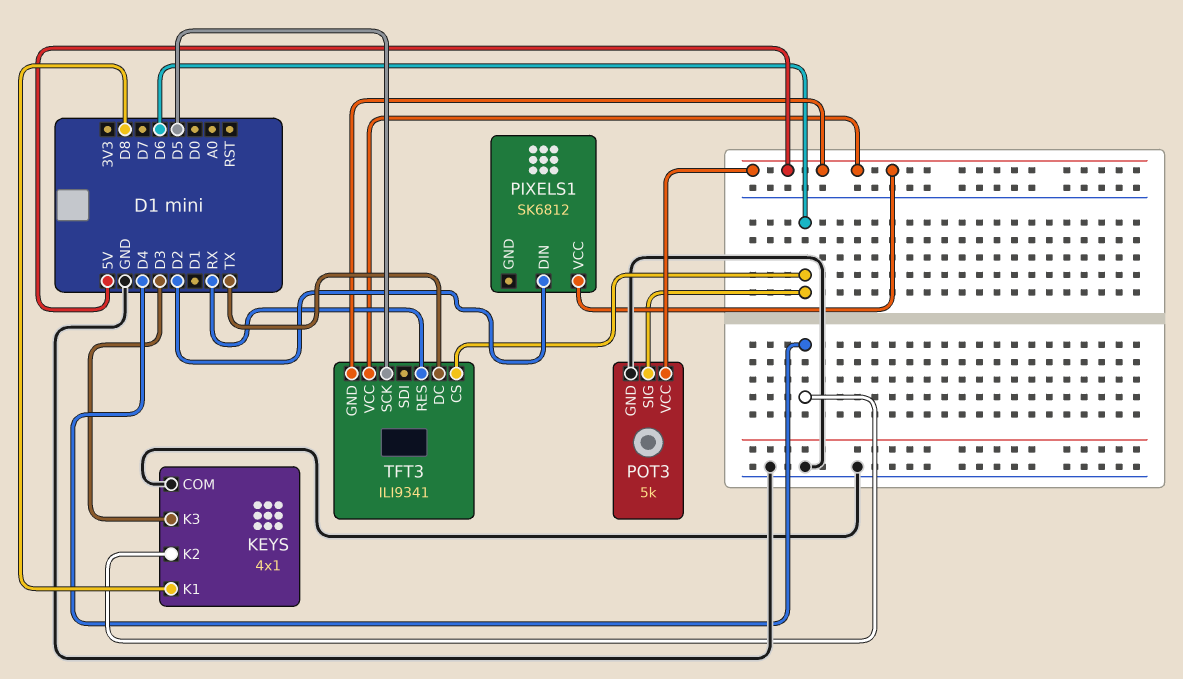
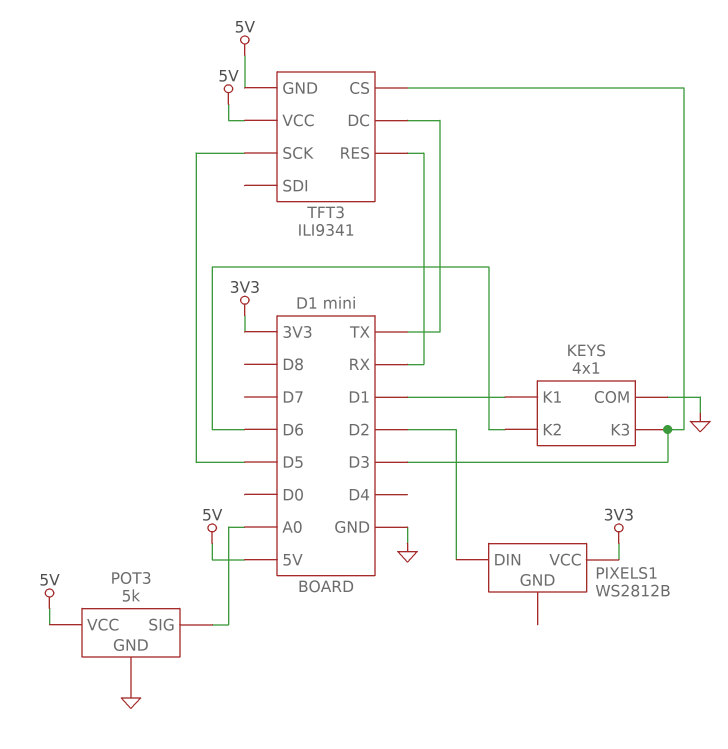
KEYS pin K1: D8 -> D1
KEYS pin K2: D4 -> D6
PIXELS1: SK6812 -> WS2812B
PIXELS1 pin VCC: 5V -> 3V3
POT3 pin SIG: D6 -> A0
TFT3 pin CS: D6 -> D3

